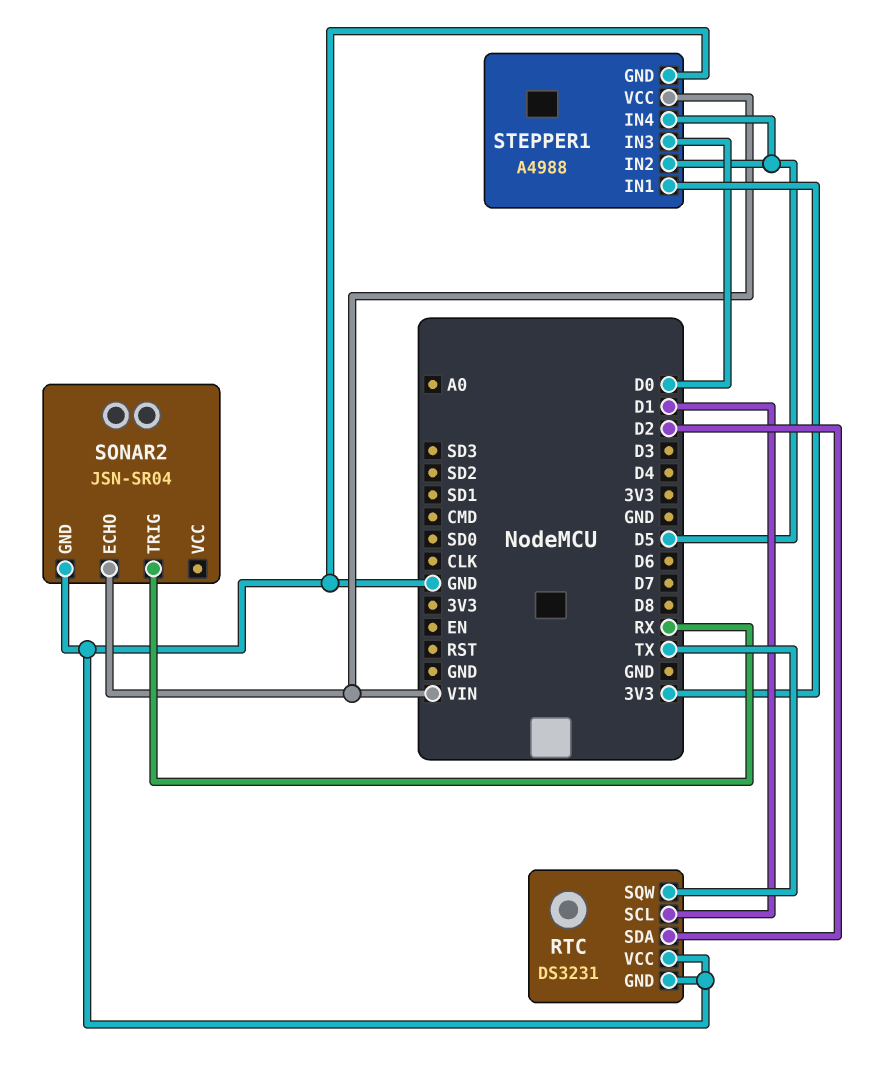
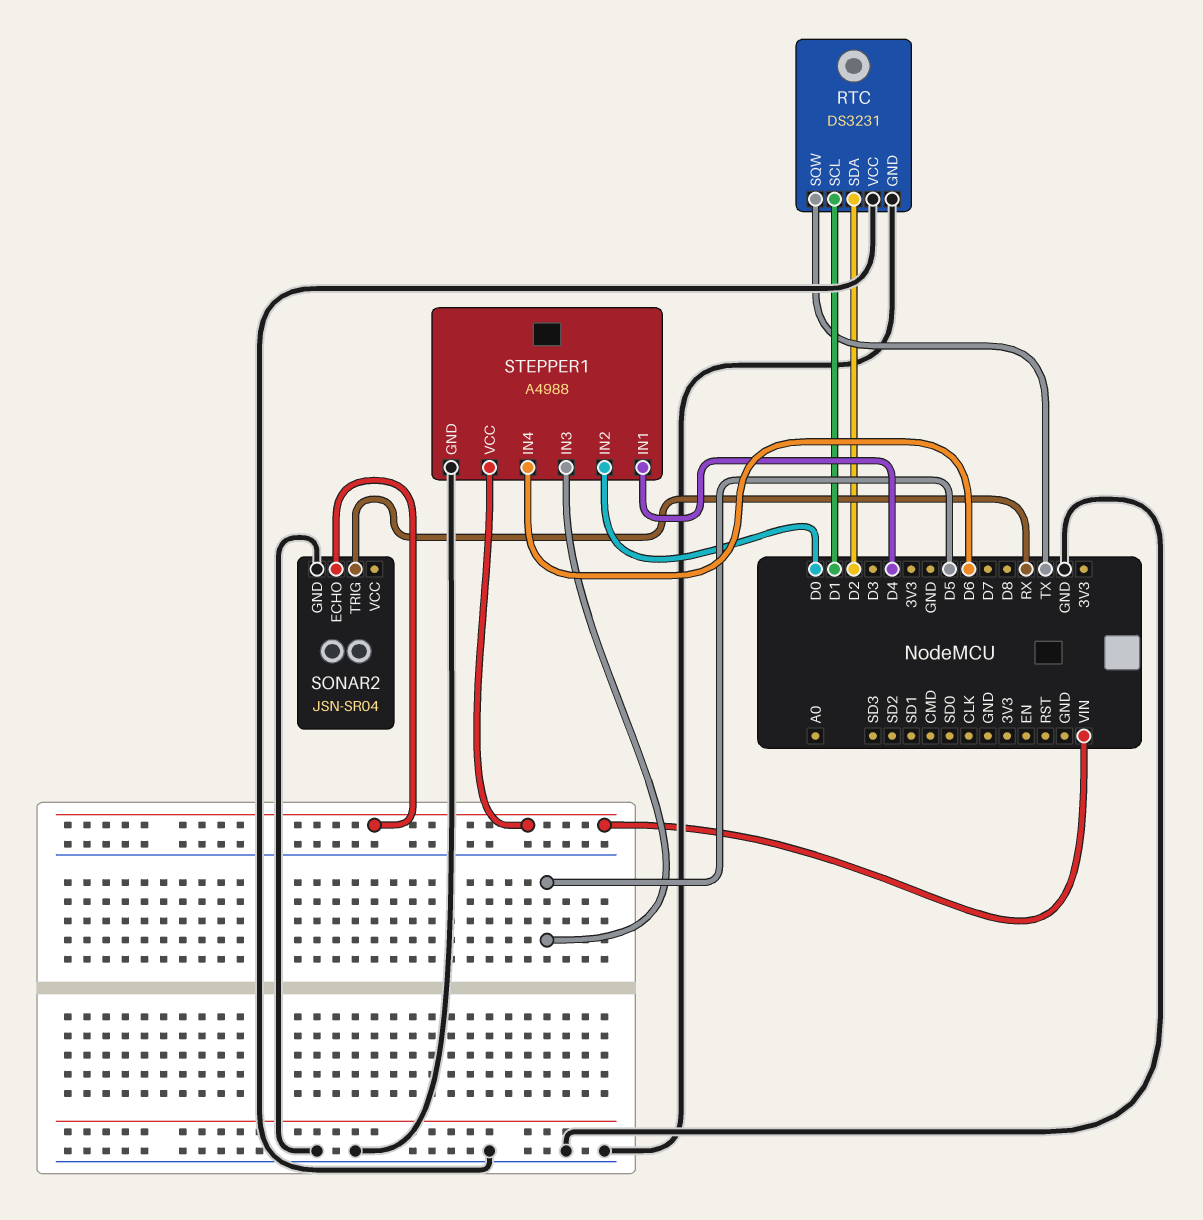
STEPPER1 pin IN1: 3V3 -> D4
STEPPER1 pin IN2: D5 -> D0
STEPPER1 pin IN3: D0 -> D5
STEPPER1 pin IN4: D5 -> D6

